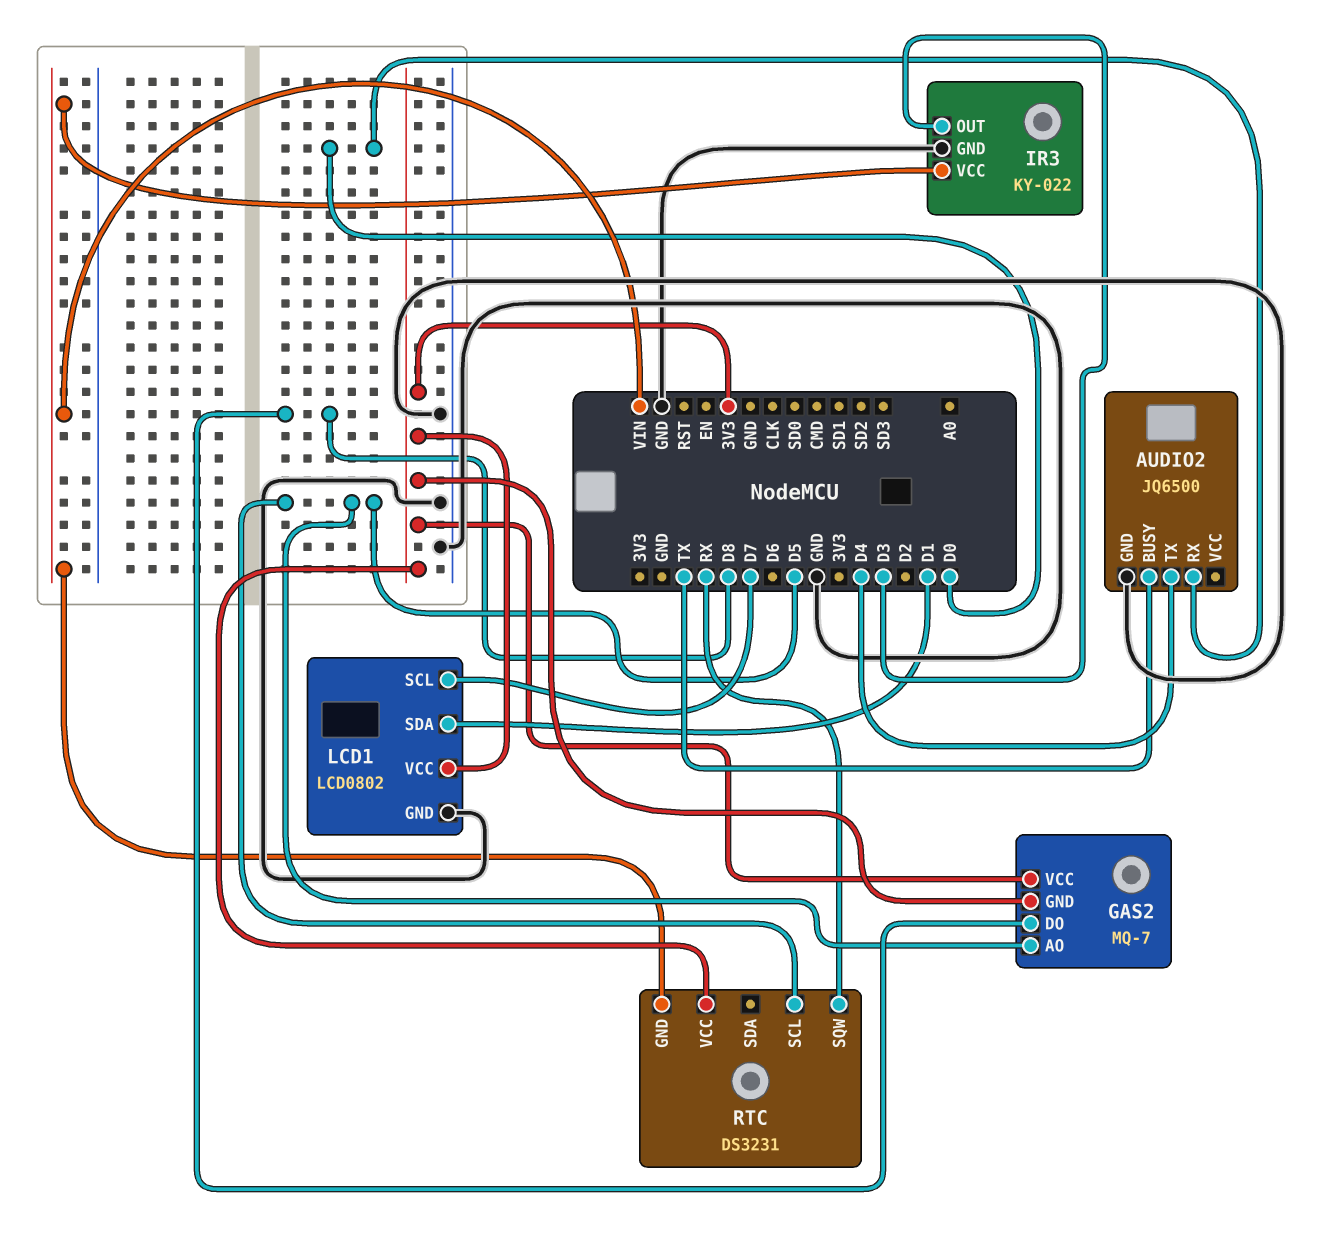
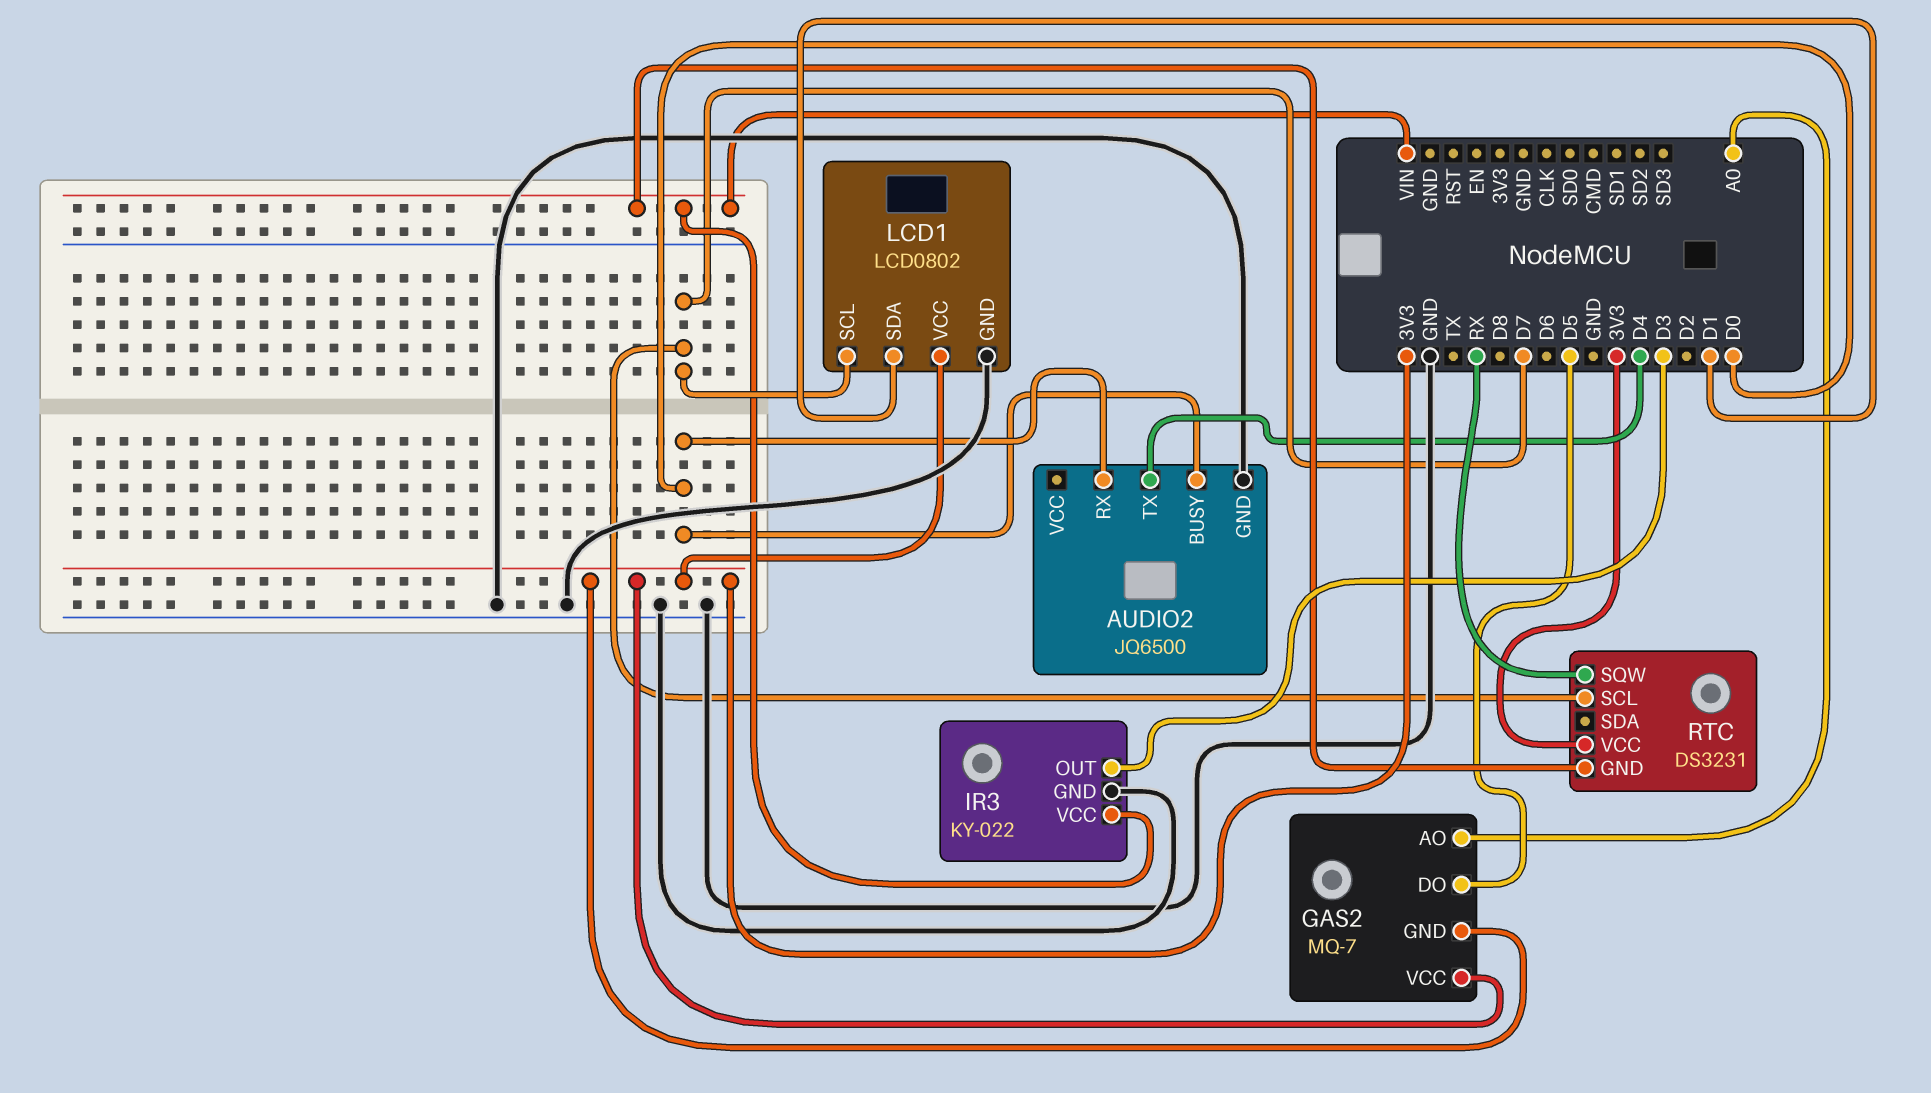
AUDIO2 pin BUSY: TX -> D0
GAS2 pin AO: D5 -> A0
GAS2 pin DO: D8 -> D5
RTC pin SCL: D5 -> D7

